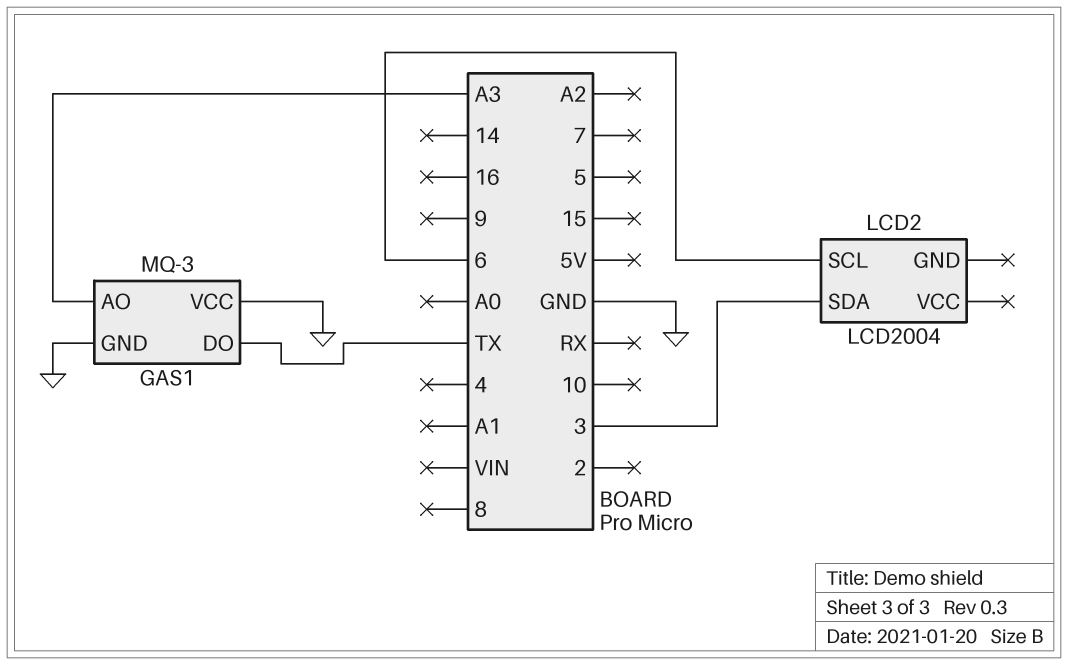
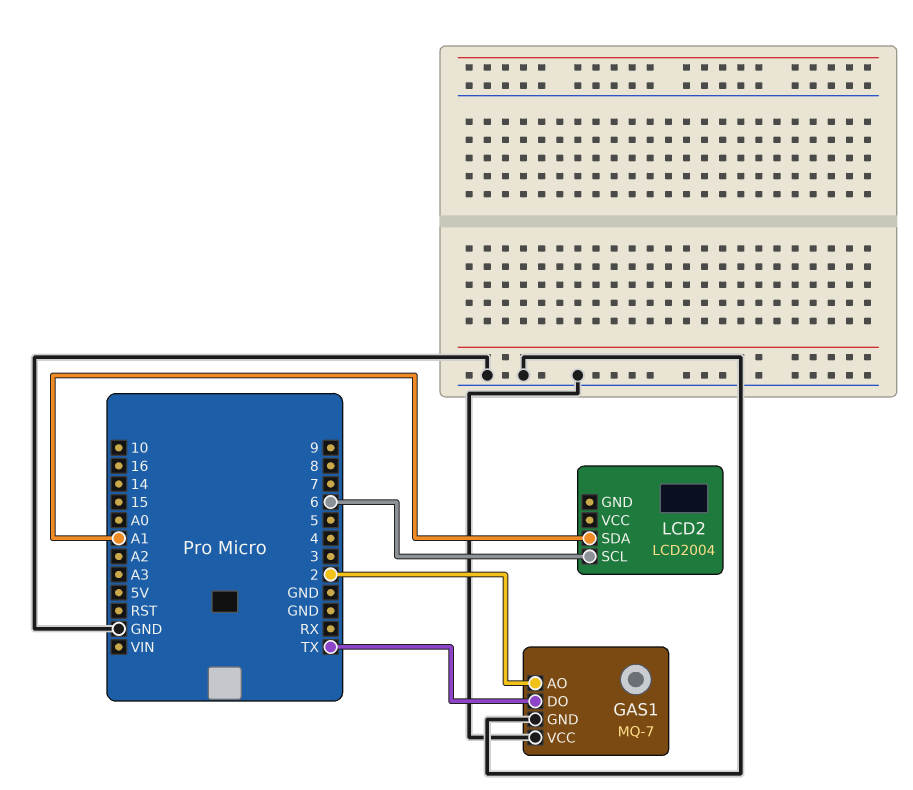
GAS1: MQ-3 -> MQ-7
GAS1 pin AO: A3 -> 2
LCD2 pin SDA: 3 -> A1

